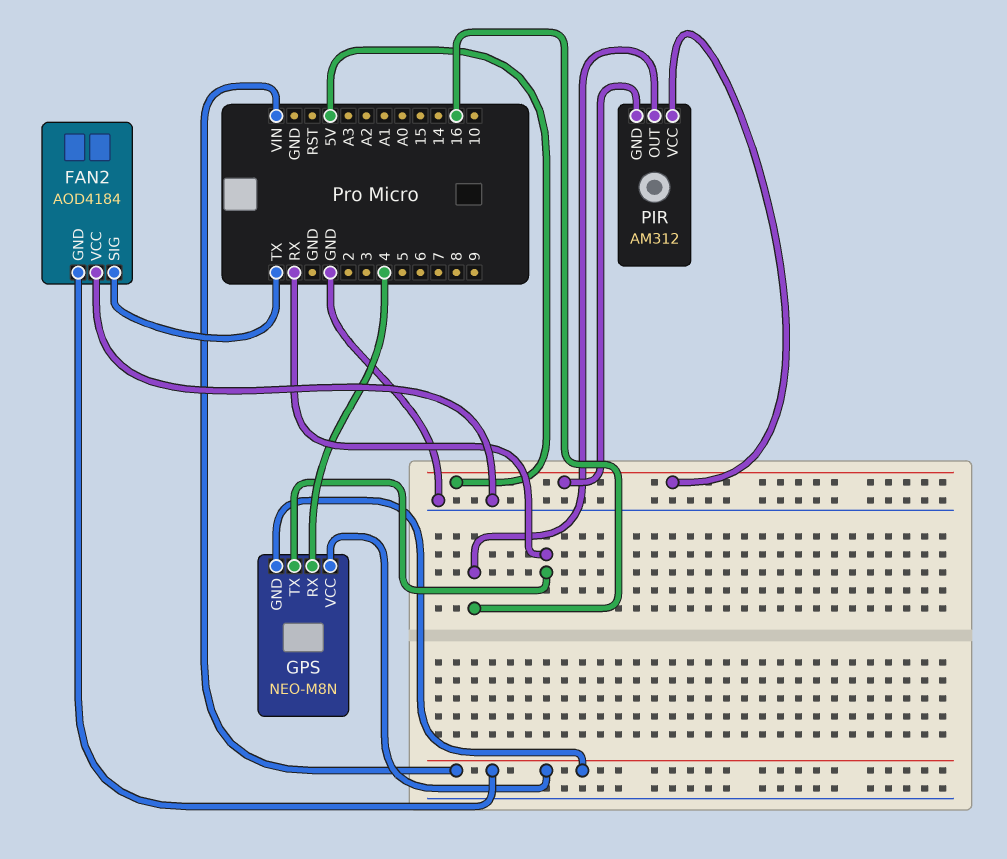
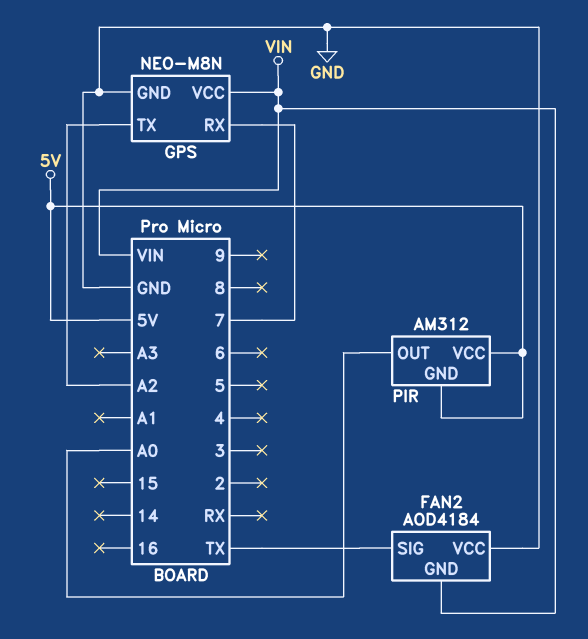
GPS pin GND: VIN -> GND
GPS pin RX: 4 -> 7
GPS pin TX: RX -> A2
PIR pin OUT: 16 -> A0

